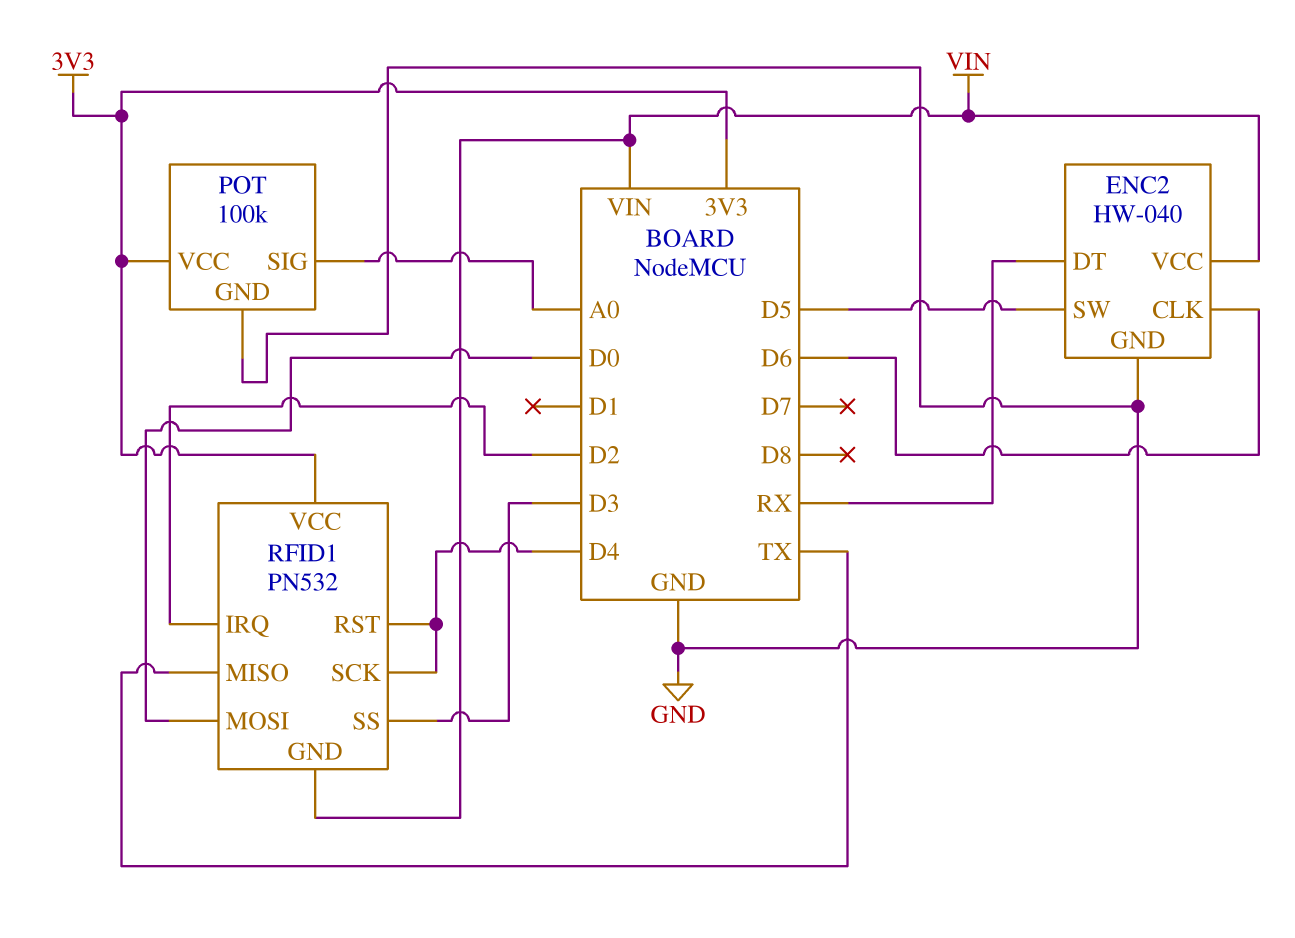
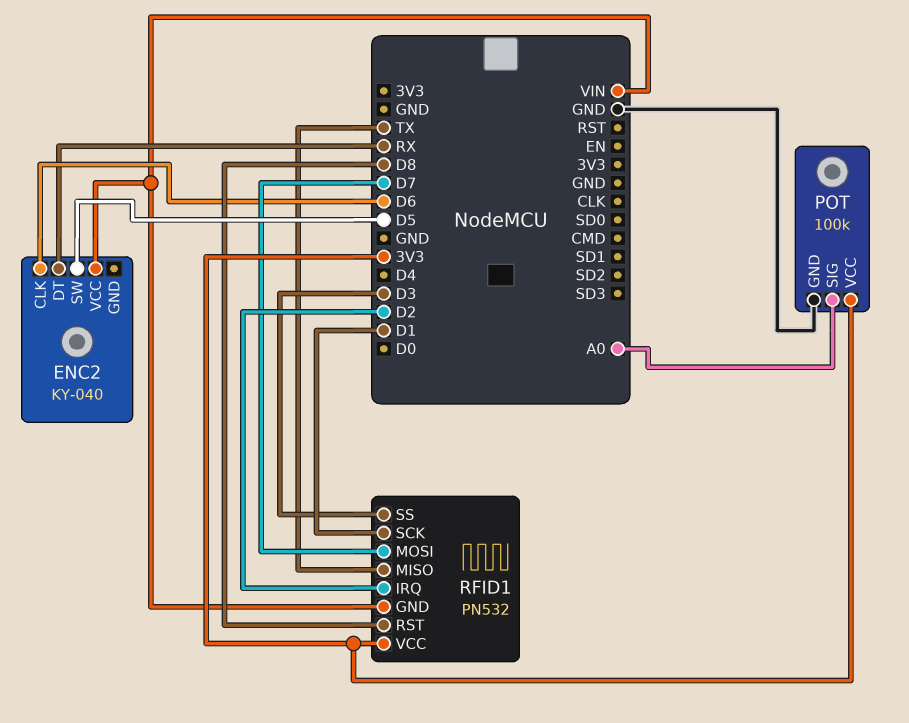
ENC2: HW-040 -> KY-040
ENC2 pin GND: GND -> none
RFID1 pin MOSI: D0 -> D7
RFID1 pin RST: D4 -> D8
RFID1 pin SCK: D4 -> D1

